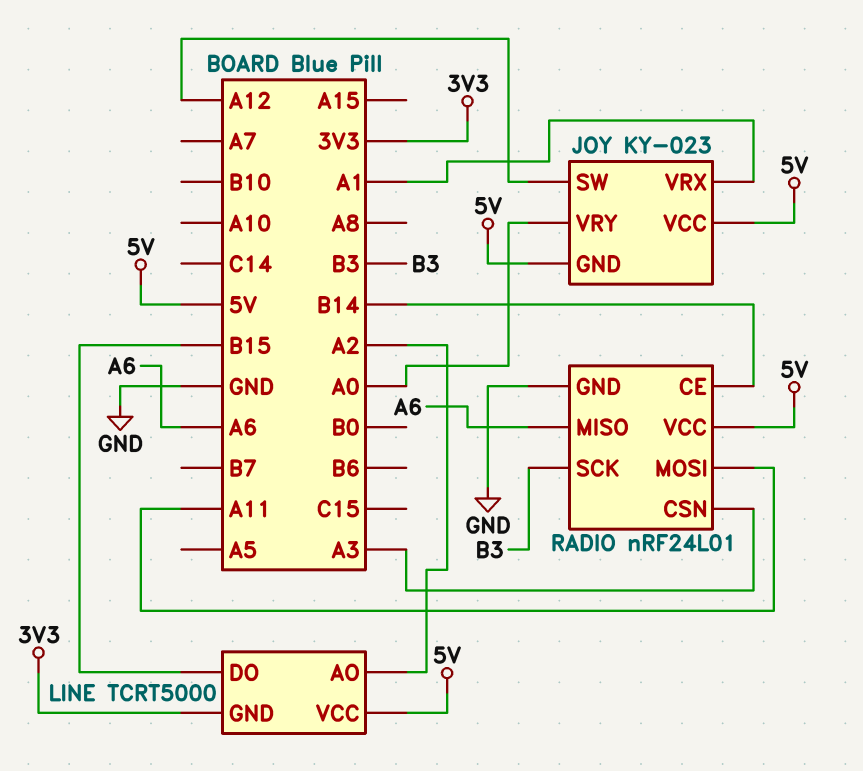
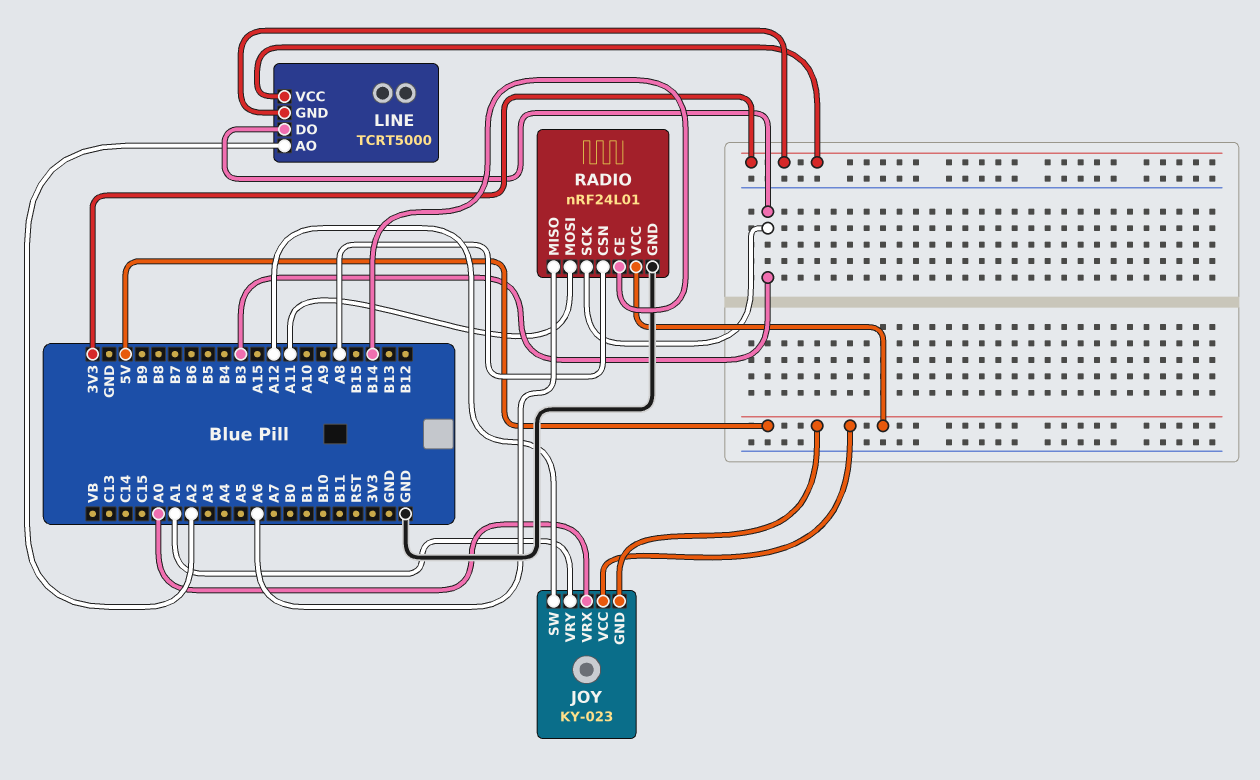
JOY pin VRX: A1 -> A0
JOY pin VRY: A0 -> A1
LINE pin DO: B15 -> B3
LINE pin VCC: 5V -> 3V3
RADIO pin CSN: A3 -> A8

